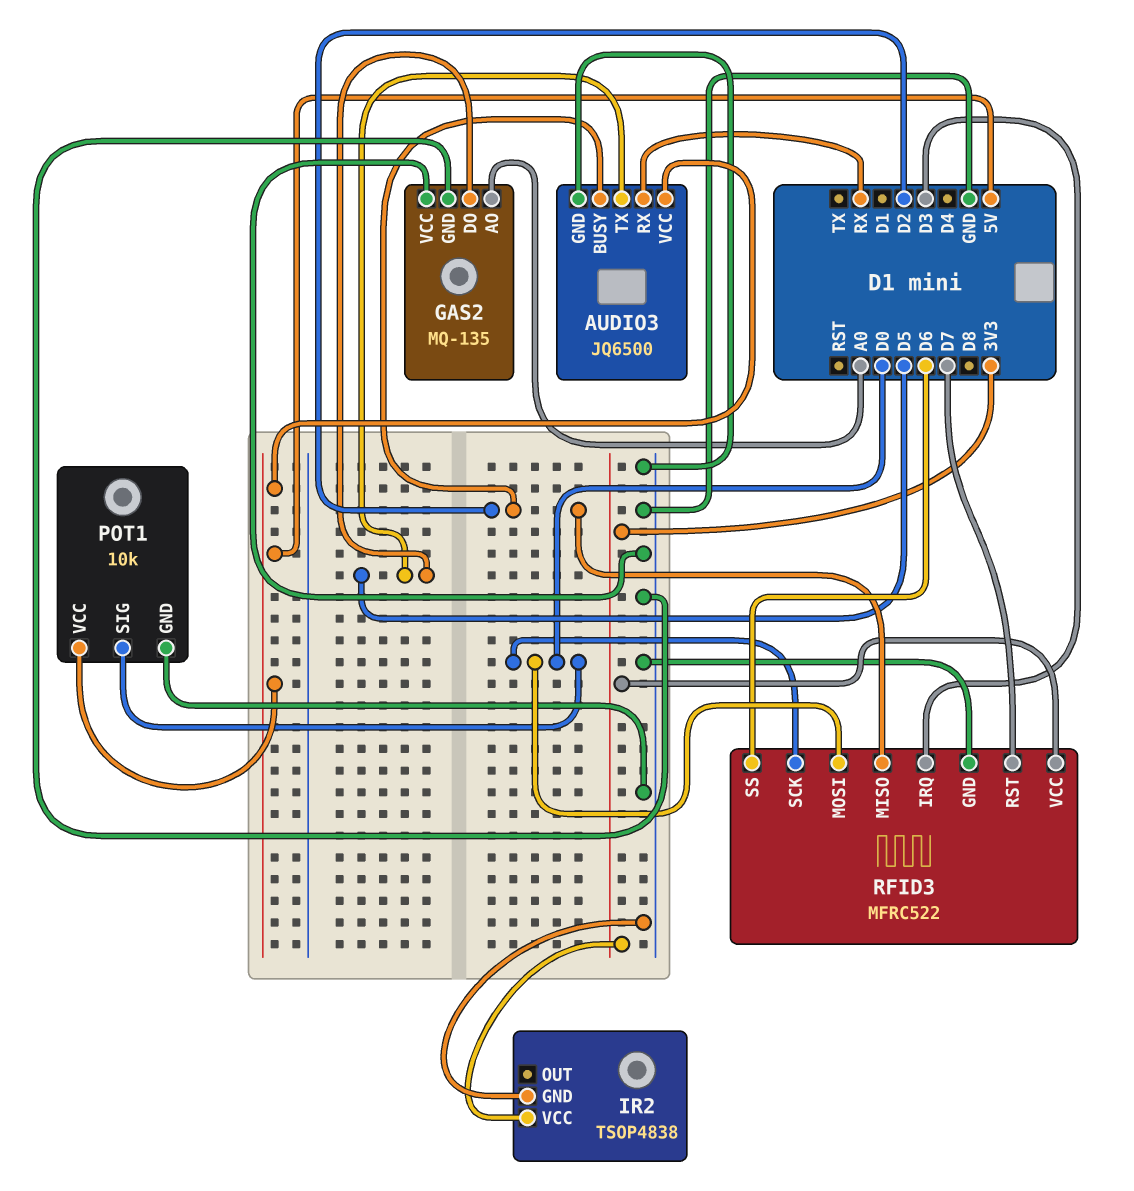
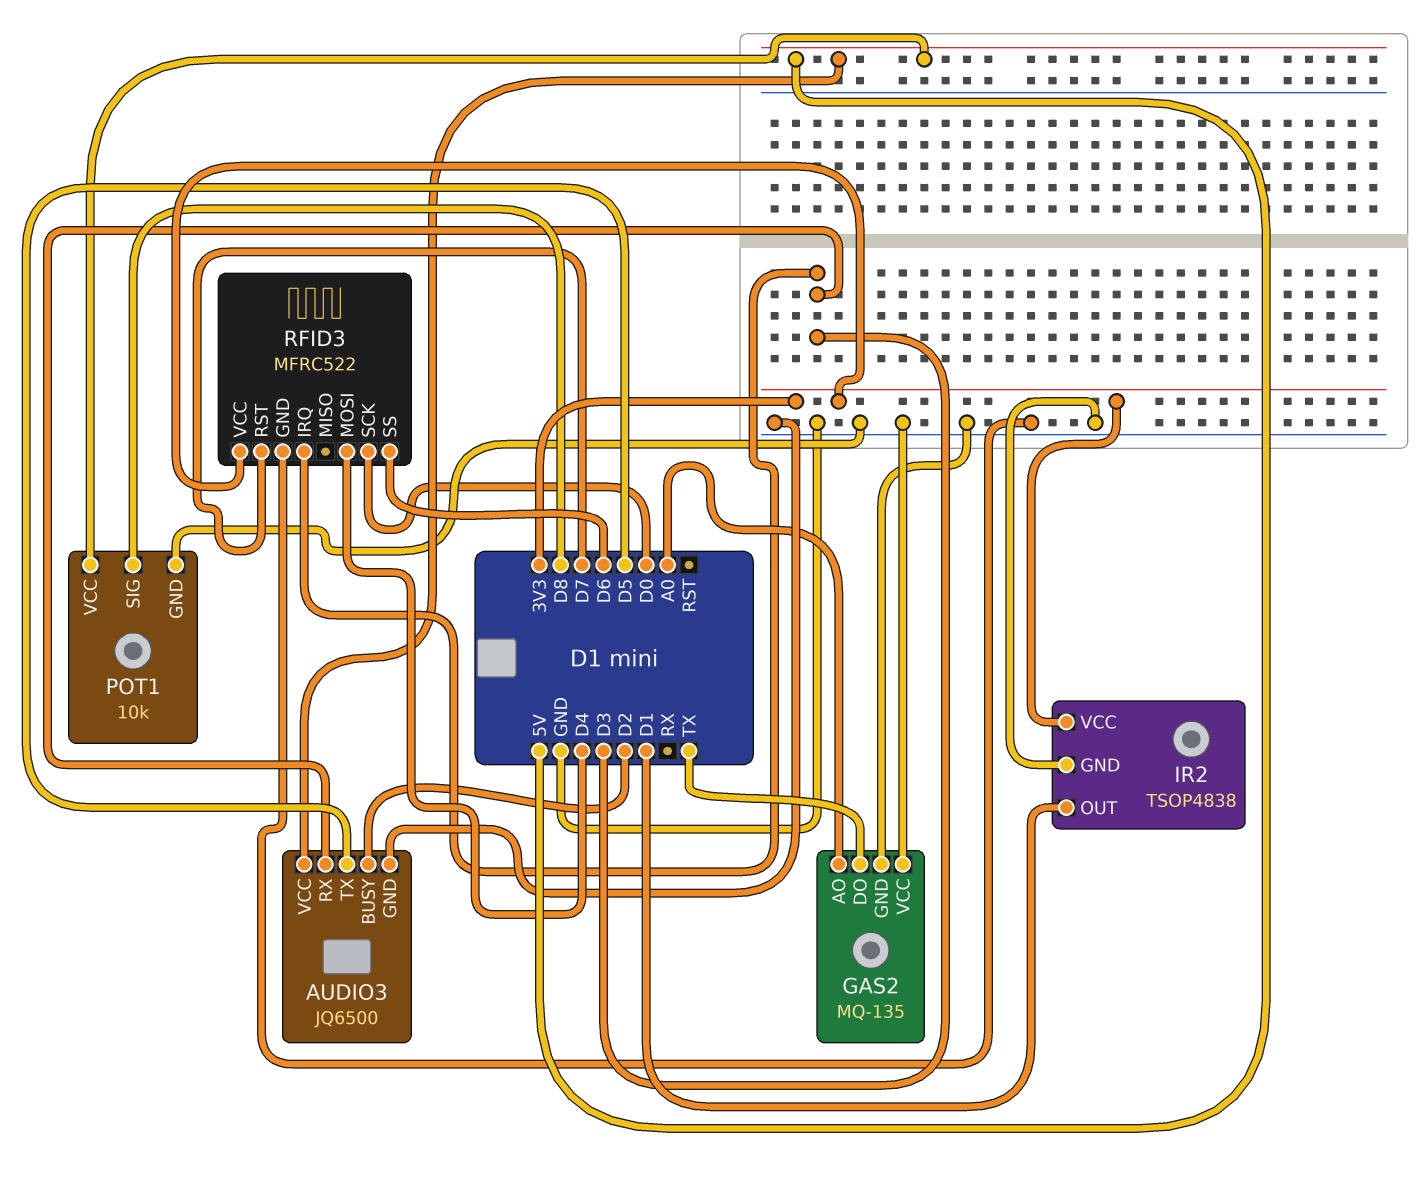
AUDIO3 pin RX: RX -> D3
GAS2 pin DO: D5 -> TX
IR2 pin OUT: none -> D1
POT1 pin SIG: D0 -> D8
RFID3 pin MISO: D2 -> none
RFID3 pin MOSI: D0 -> D4

